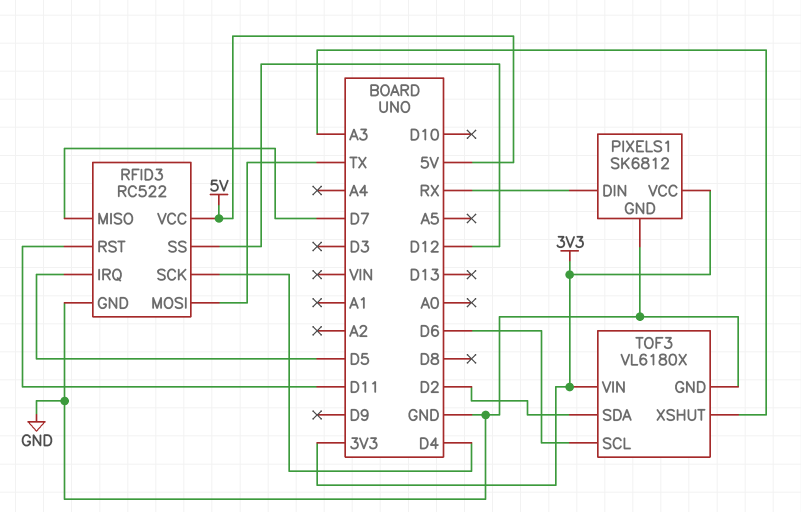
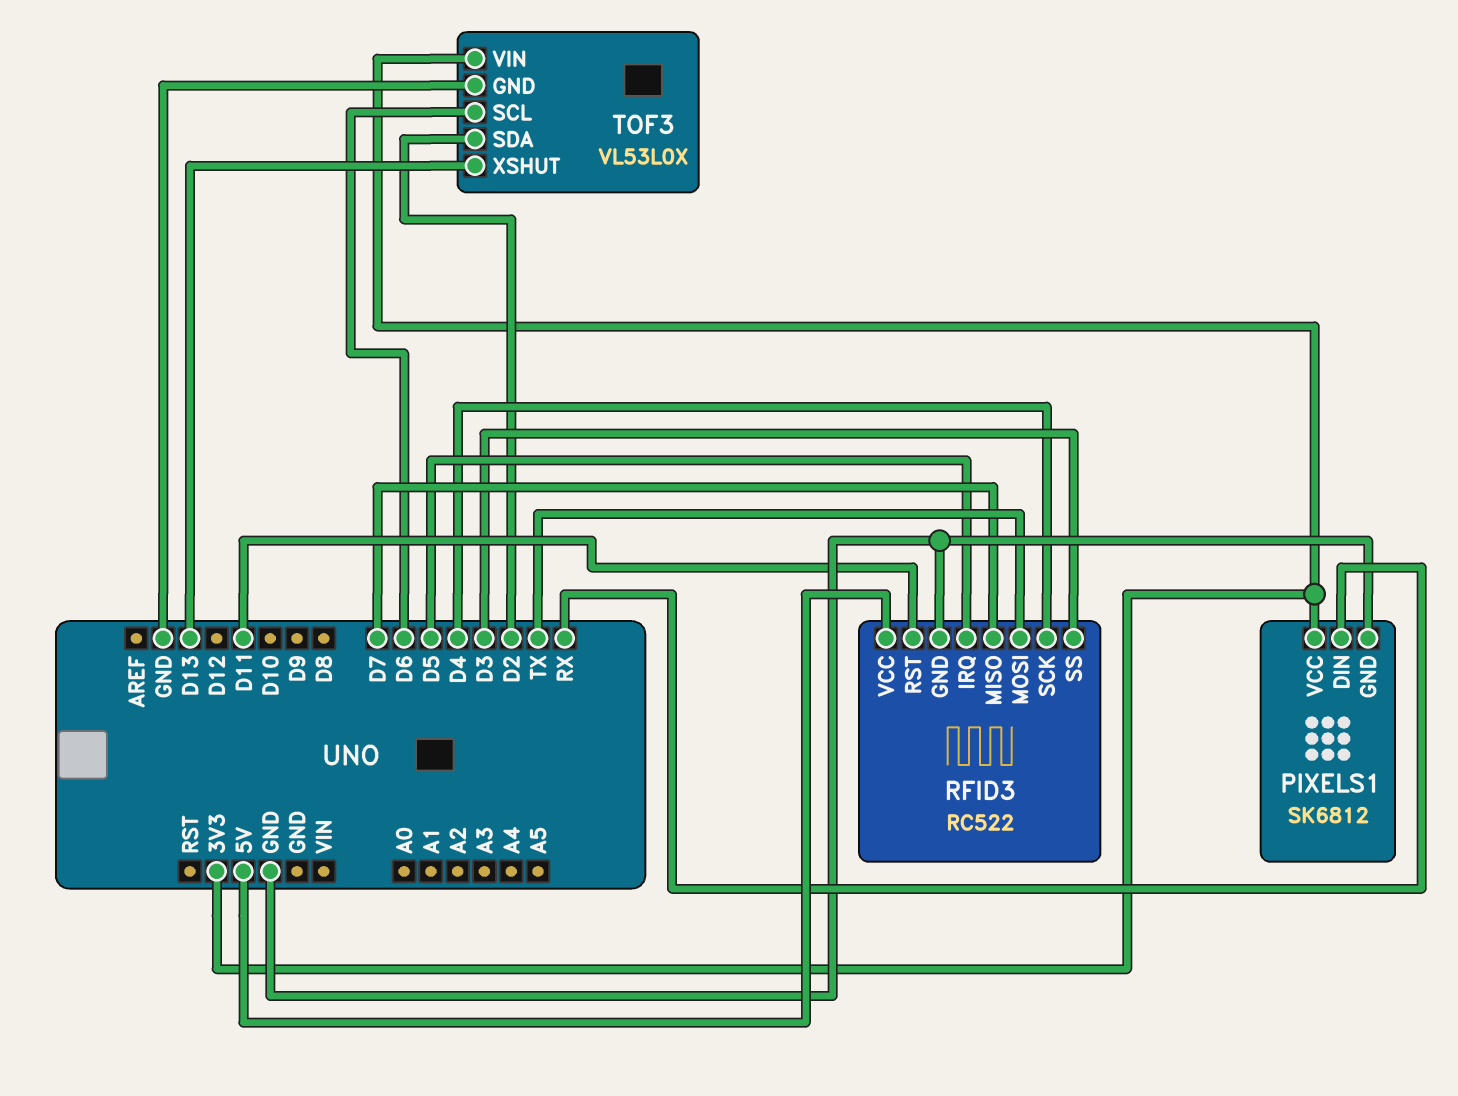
RFID3 pin SS: D12 -> D3
TOF3: VL6180X -> VL53L0X
TOF3 pin XSHUT: A3 -> D13

